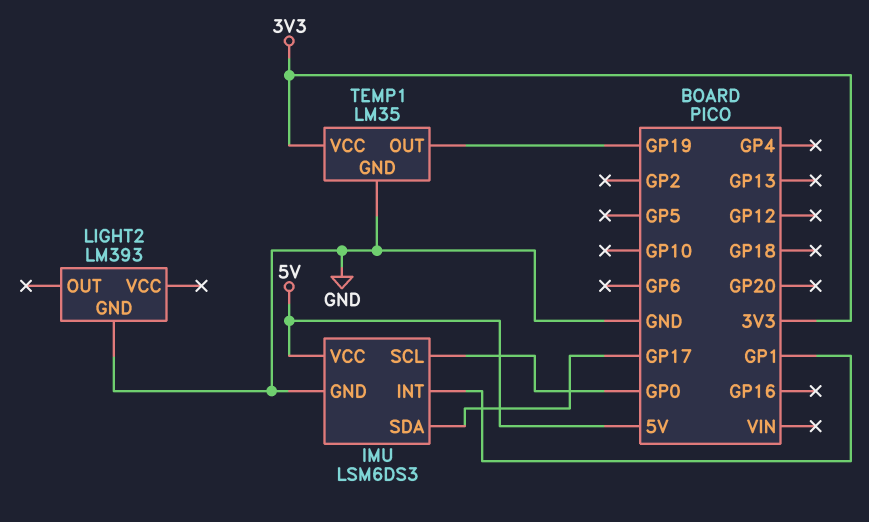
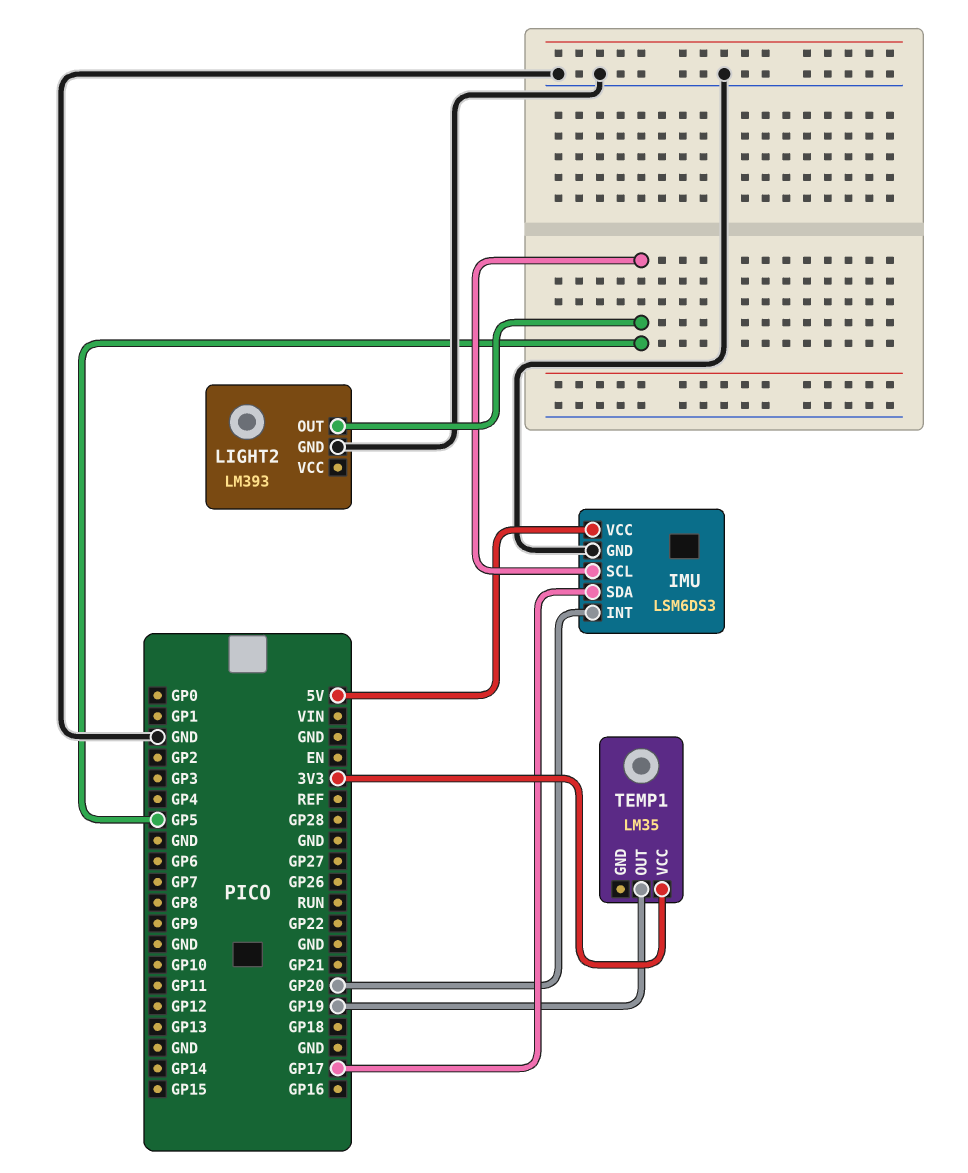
IMU pin INT: GP1 -> GP20
IMU pin SCL: GP0 -> GP5
LIGHT2 pin OUT: none -> GP5
TEMP1 pin GND: GND -> none

